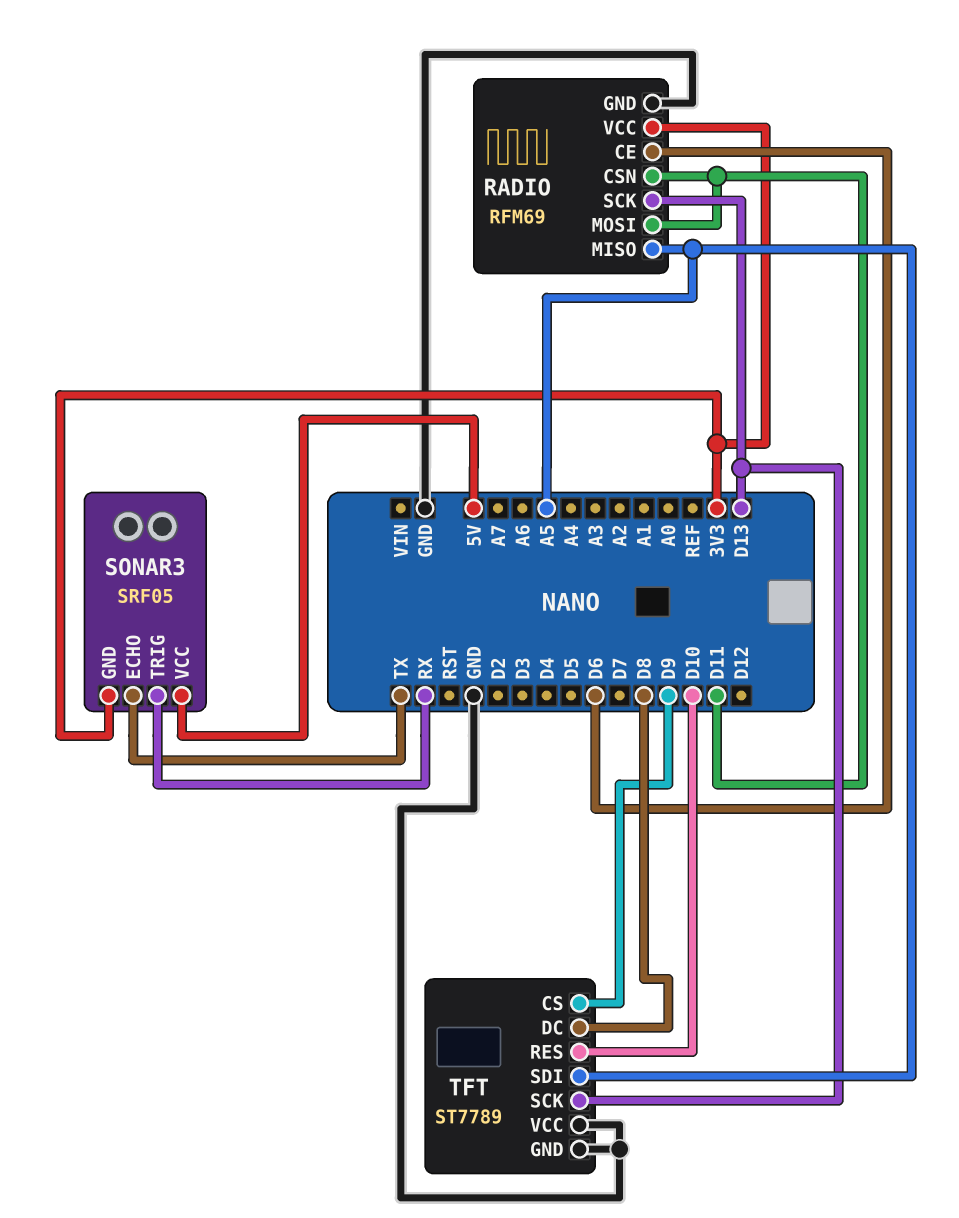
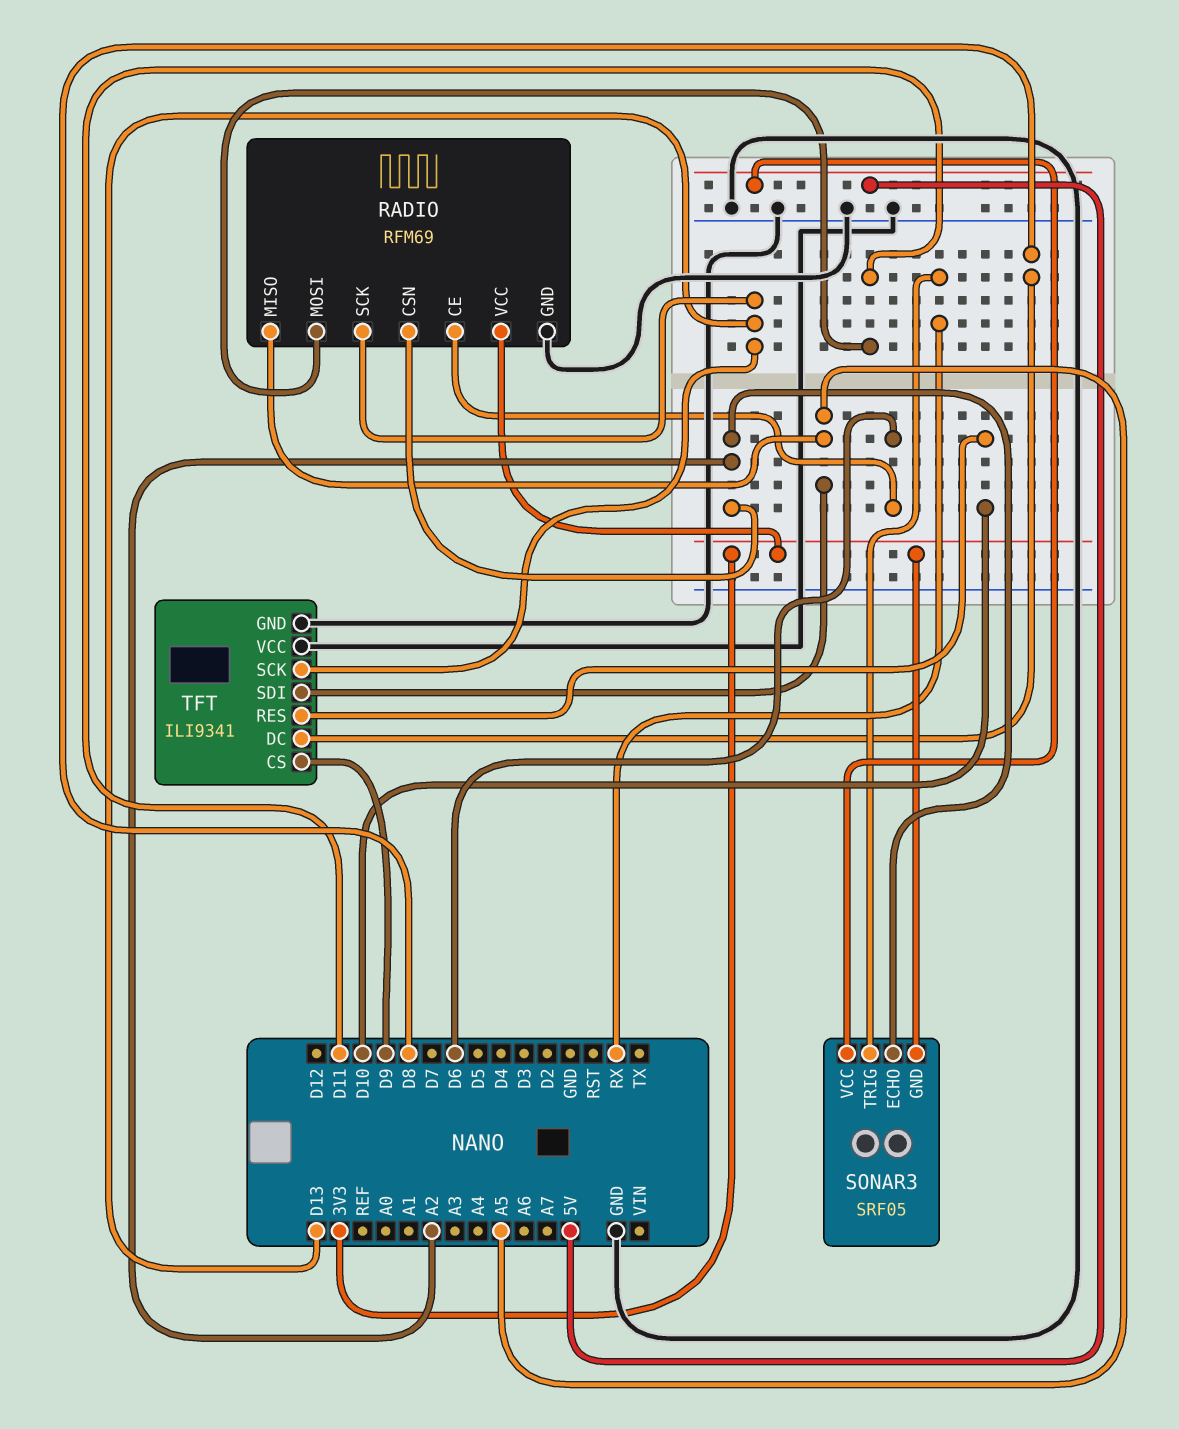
RADIO pin CSN: D11 -> A2
SONAR3 pin ECHO: TX -> A2
TFT: ST7789 -> ILI9341

